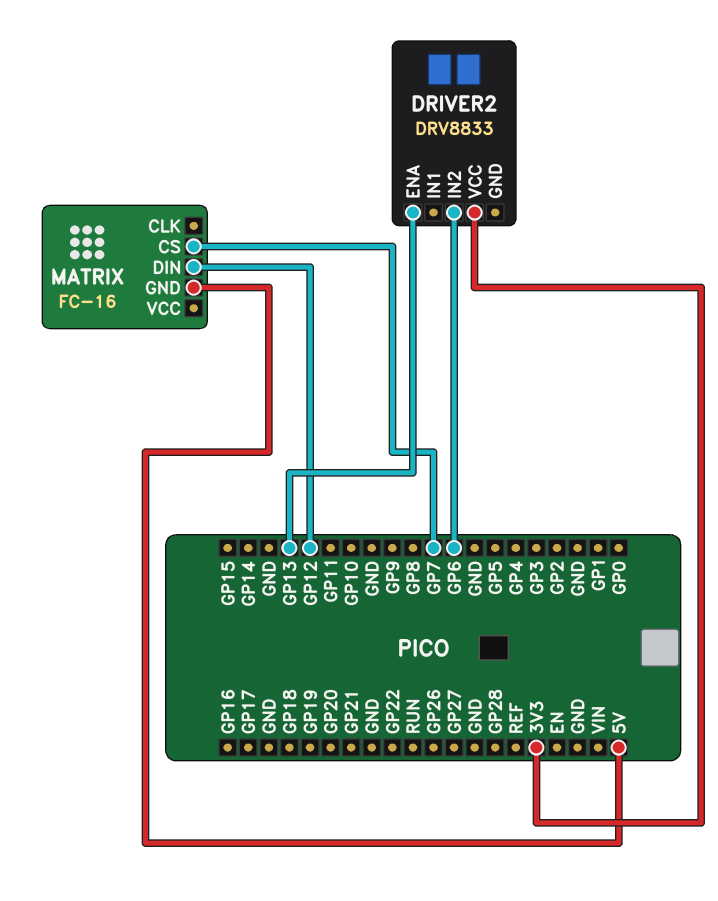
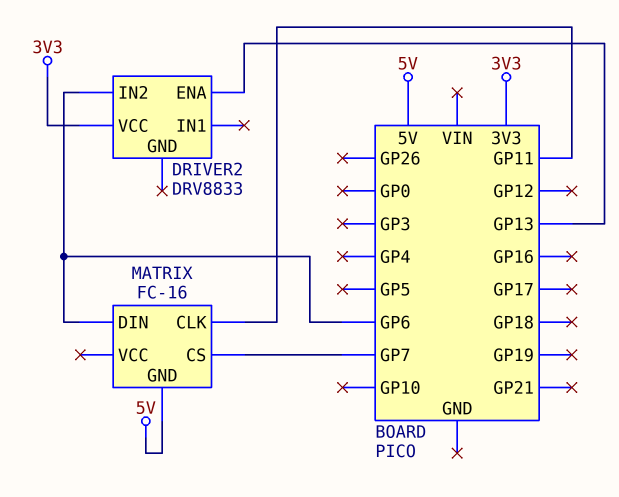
MATRIX pin CLK: none -> GP11
MATRIX pin DIN: GP12 -> GP6

